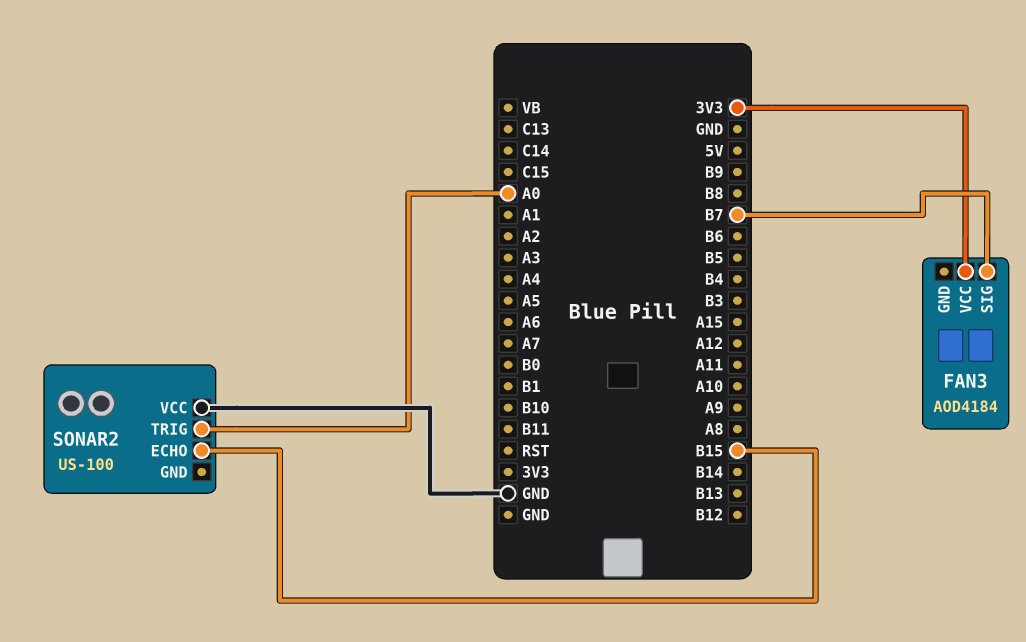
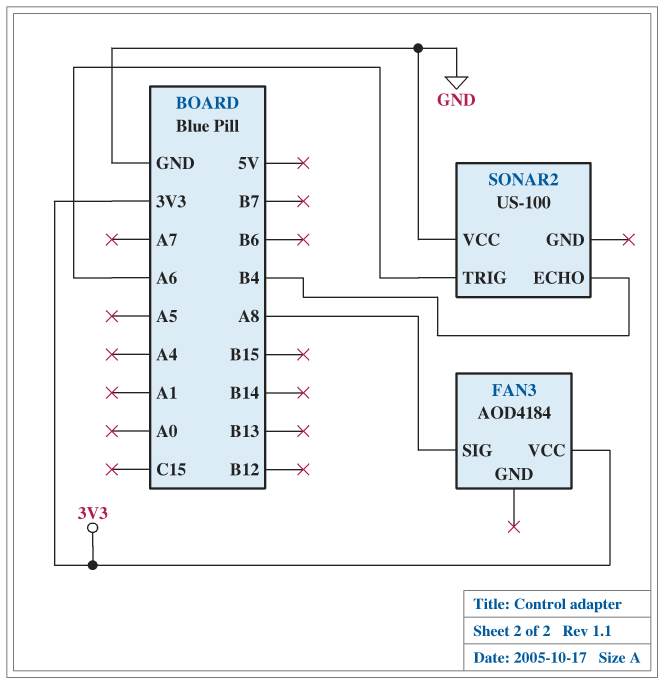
FAN3 pin SIG: B7 -> A8
SONAR2 pin ECHO: B15 -> B4
SONAR2 pin TRIG: A0 -> A6

